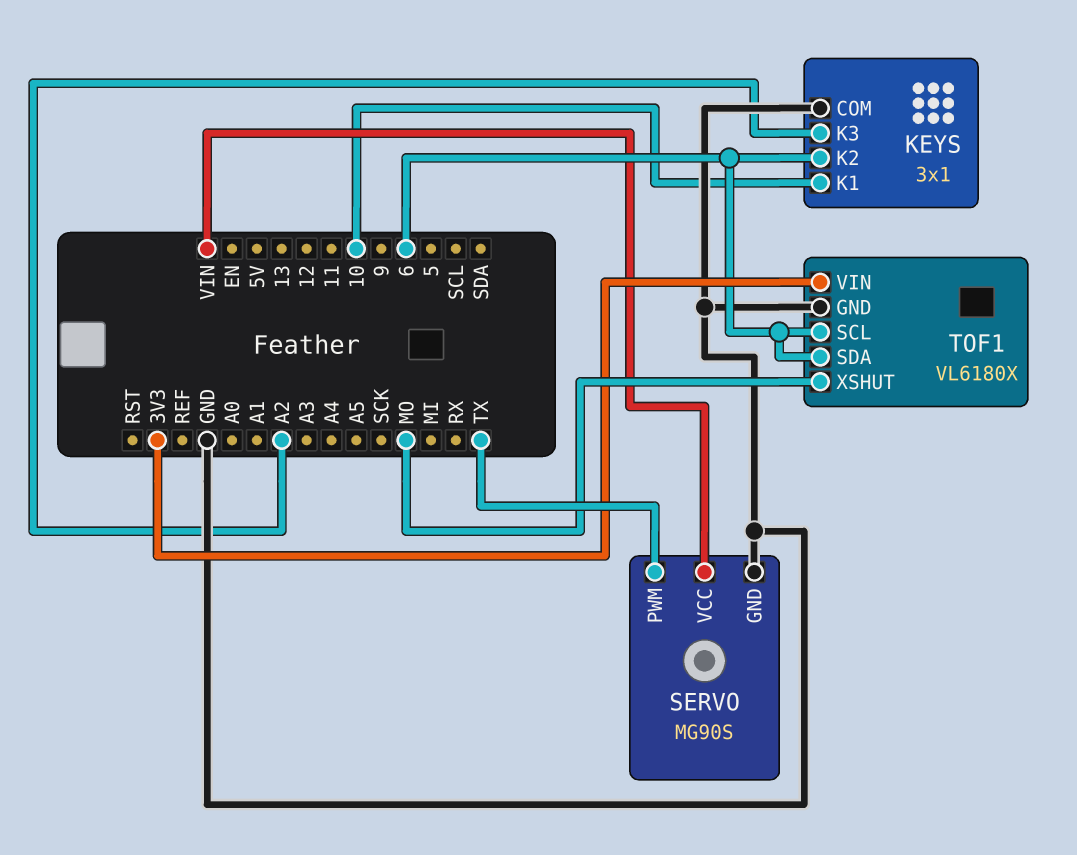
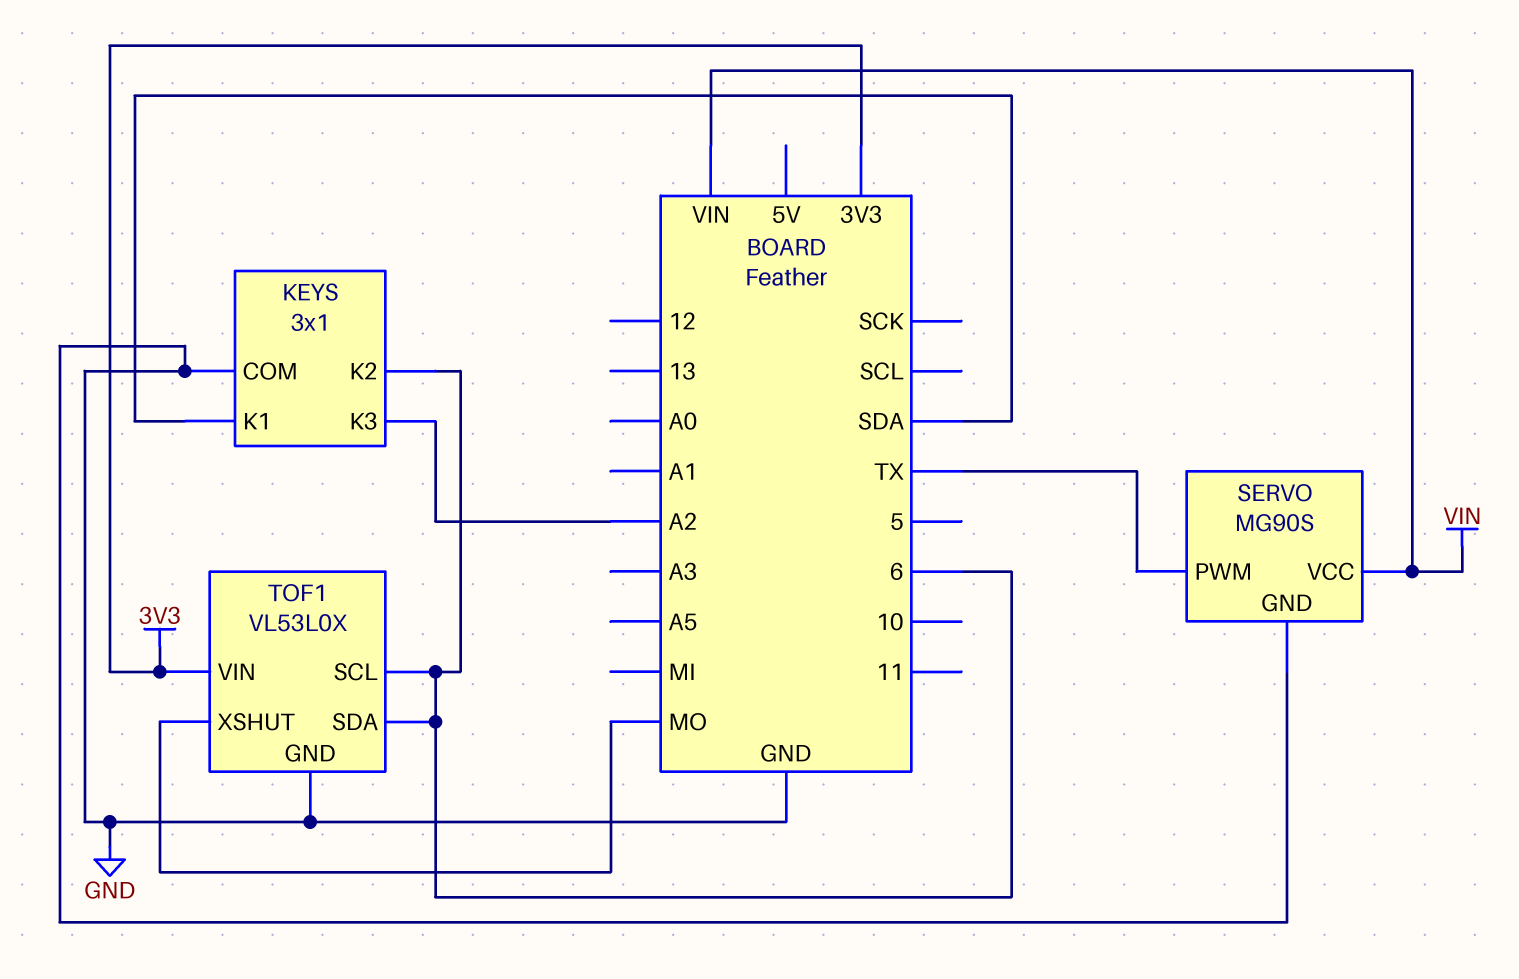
KEYS pin K1: 10 -> SDA
TOF1: VL6180X -> VL53L0X

